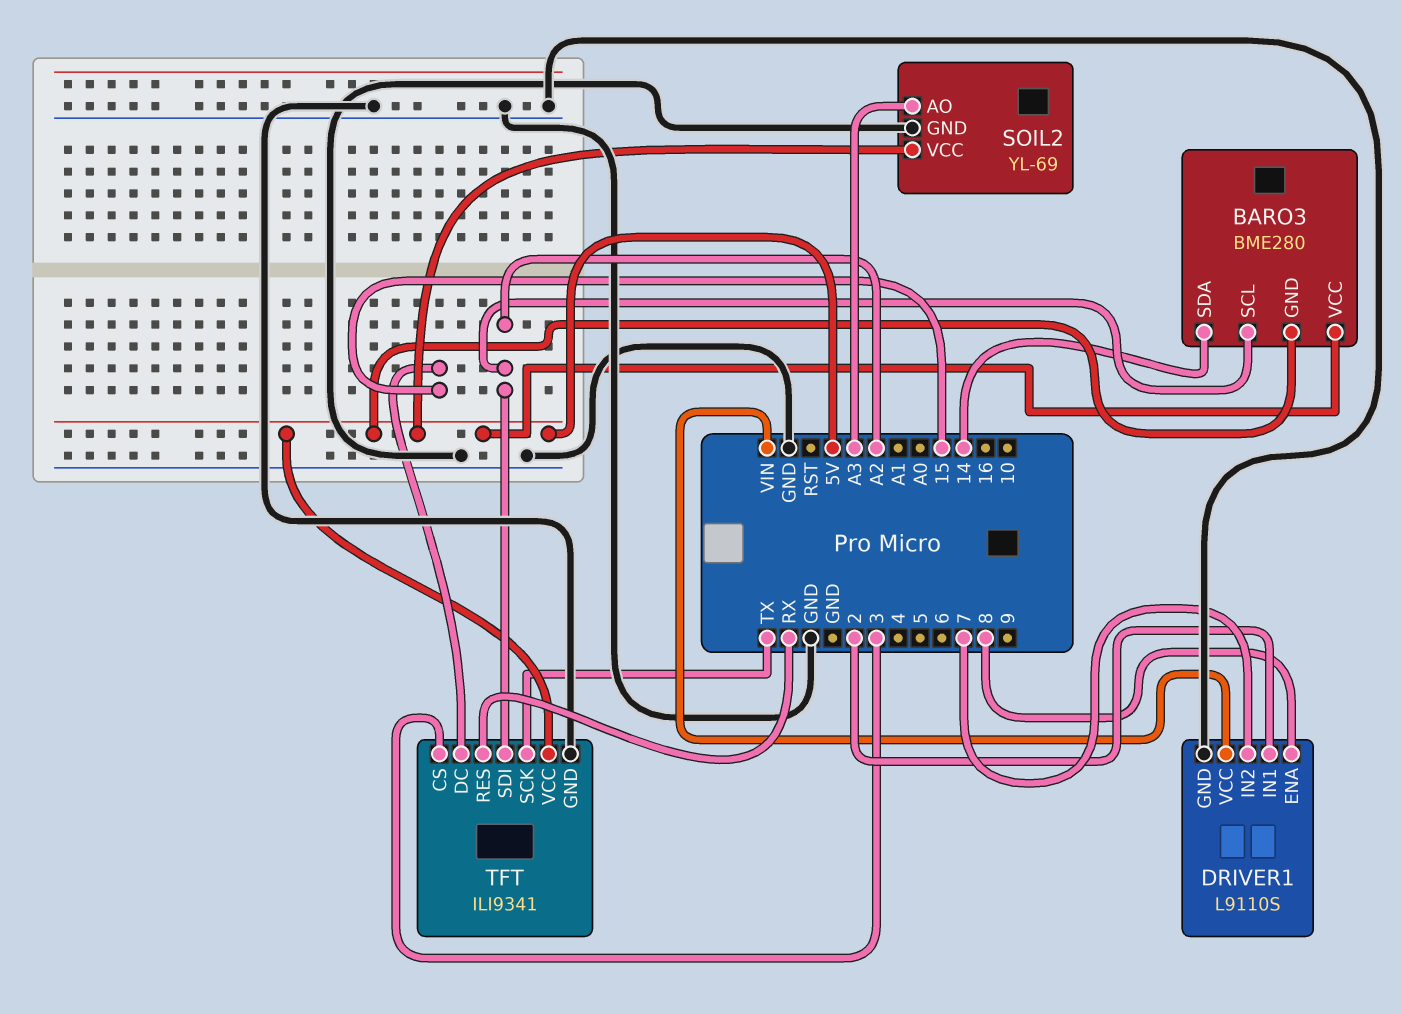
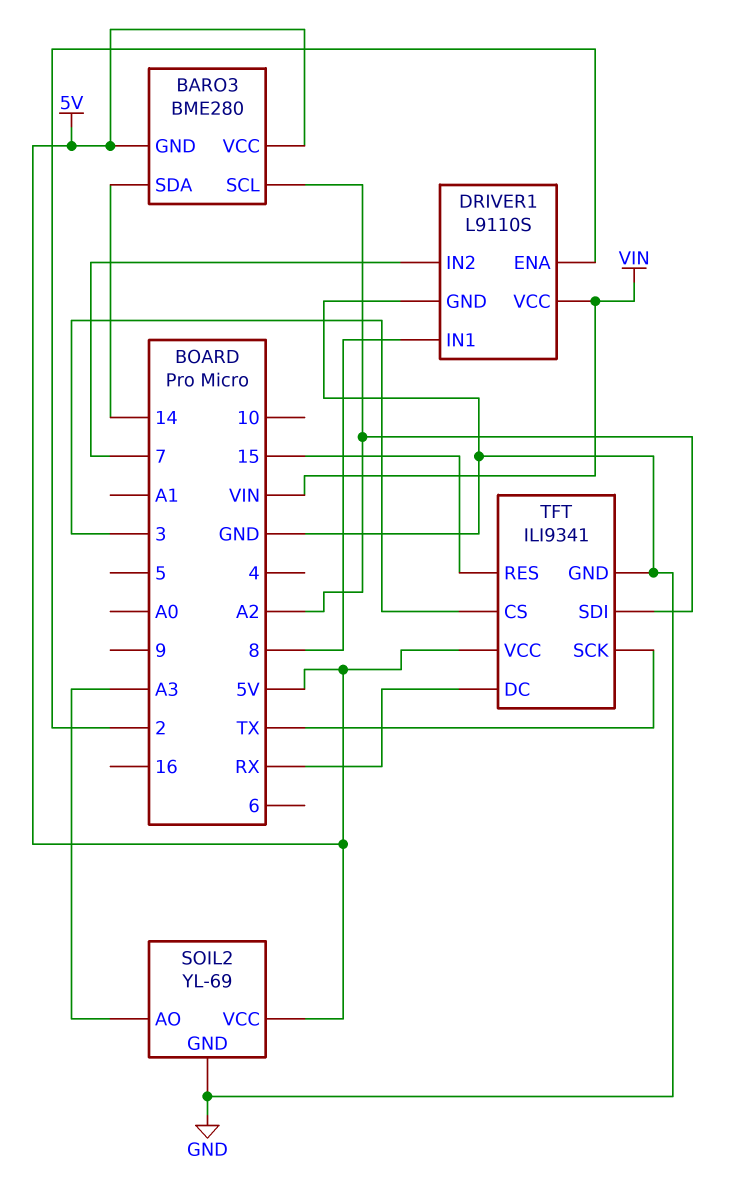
DRIVER1 pin ENA: 8 -> 2
DRIVER1 pin IN1: 2 -> 8
TFT pin DC: 15 -> RX
TFT pin RES: RX -> 15

